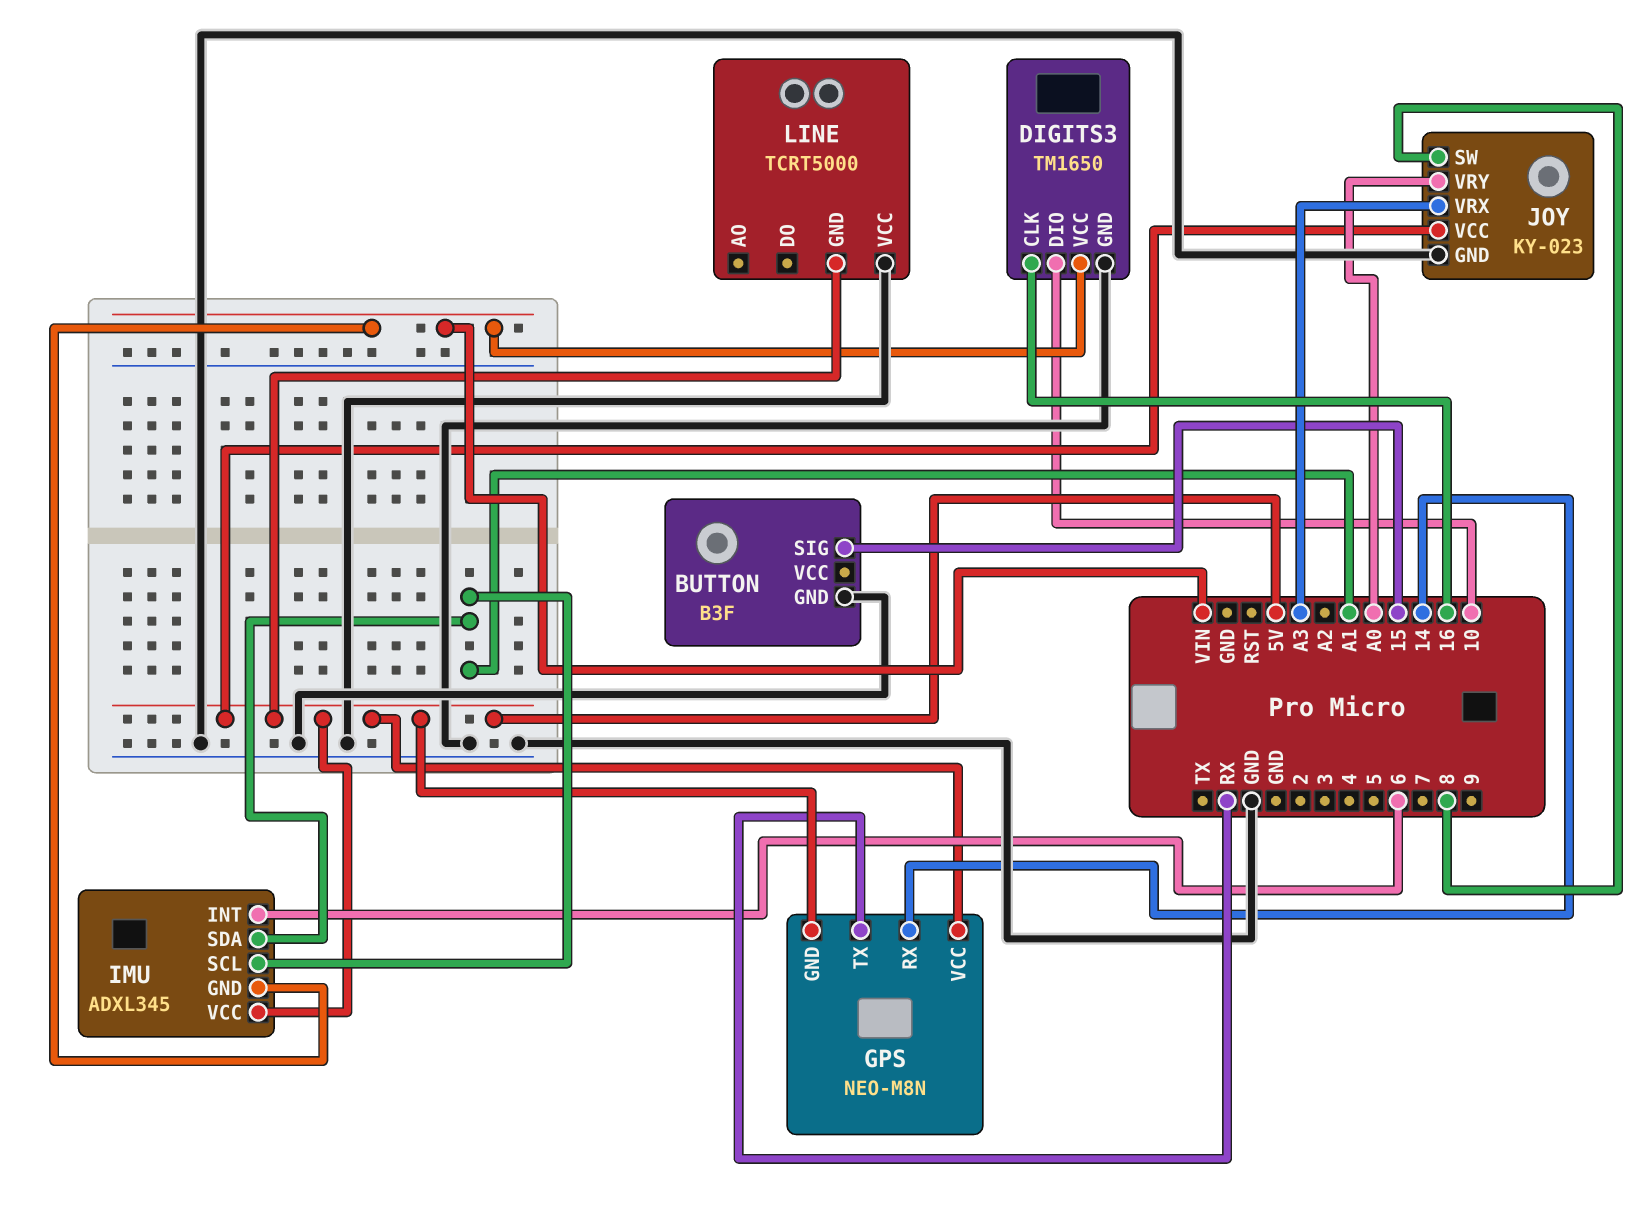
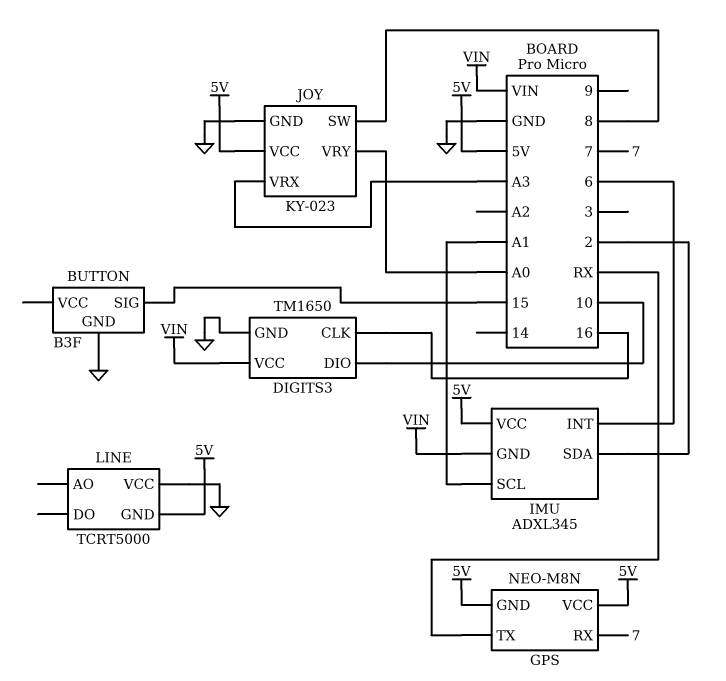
GPS pin RX: 14 -> 7
IMU pin SDA: A1 -> 2

